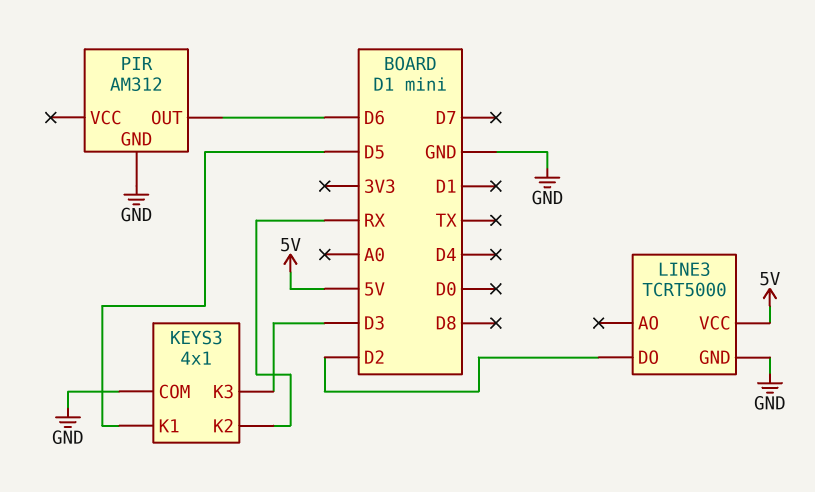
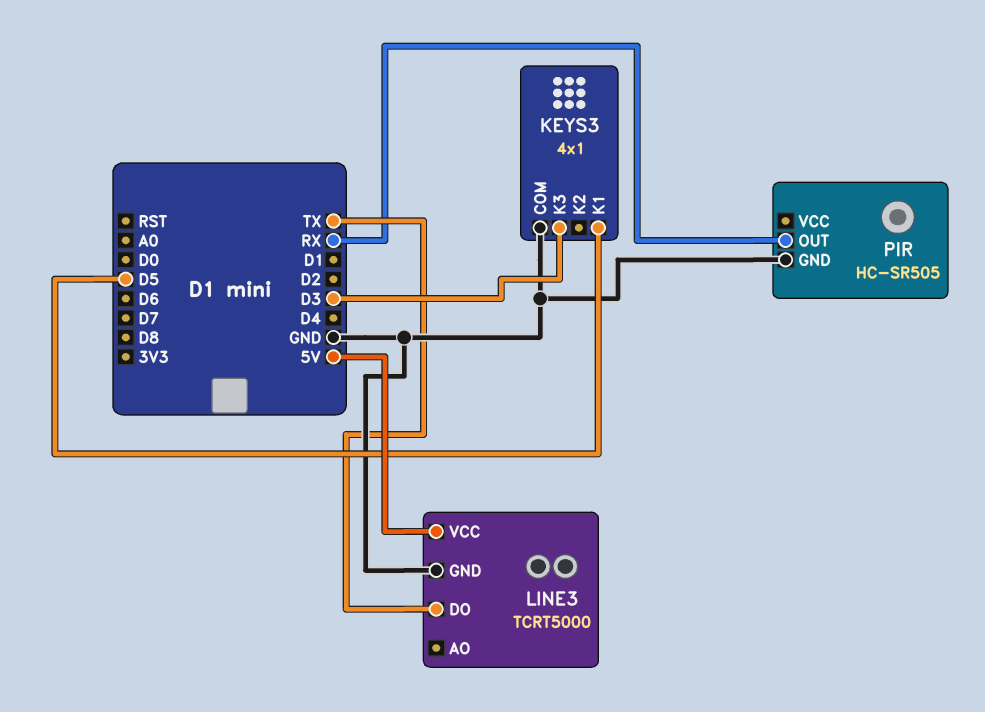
KEYS3 pin K2: RX -> none
LINE3 pin DO: D2 -> TX
PIR: AM312 -> HC-SR505
PIR pin OUT: D6 -> RX

